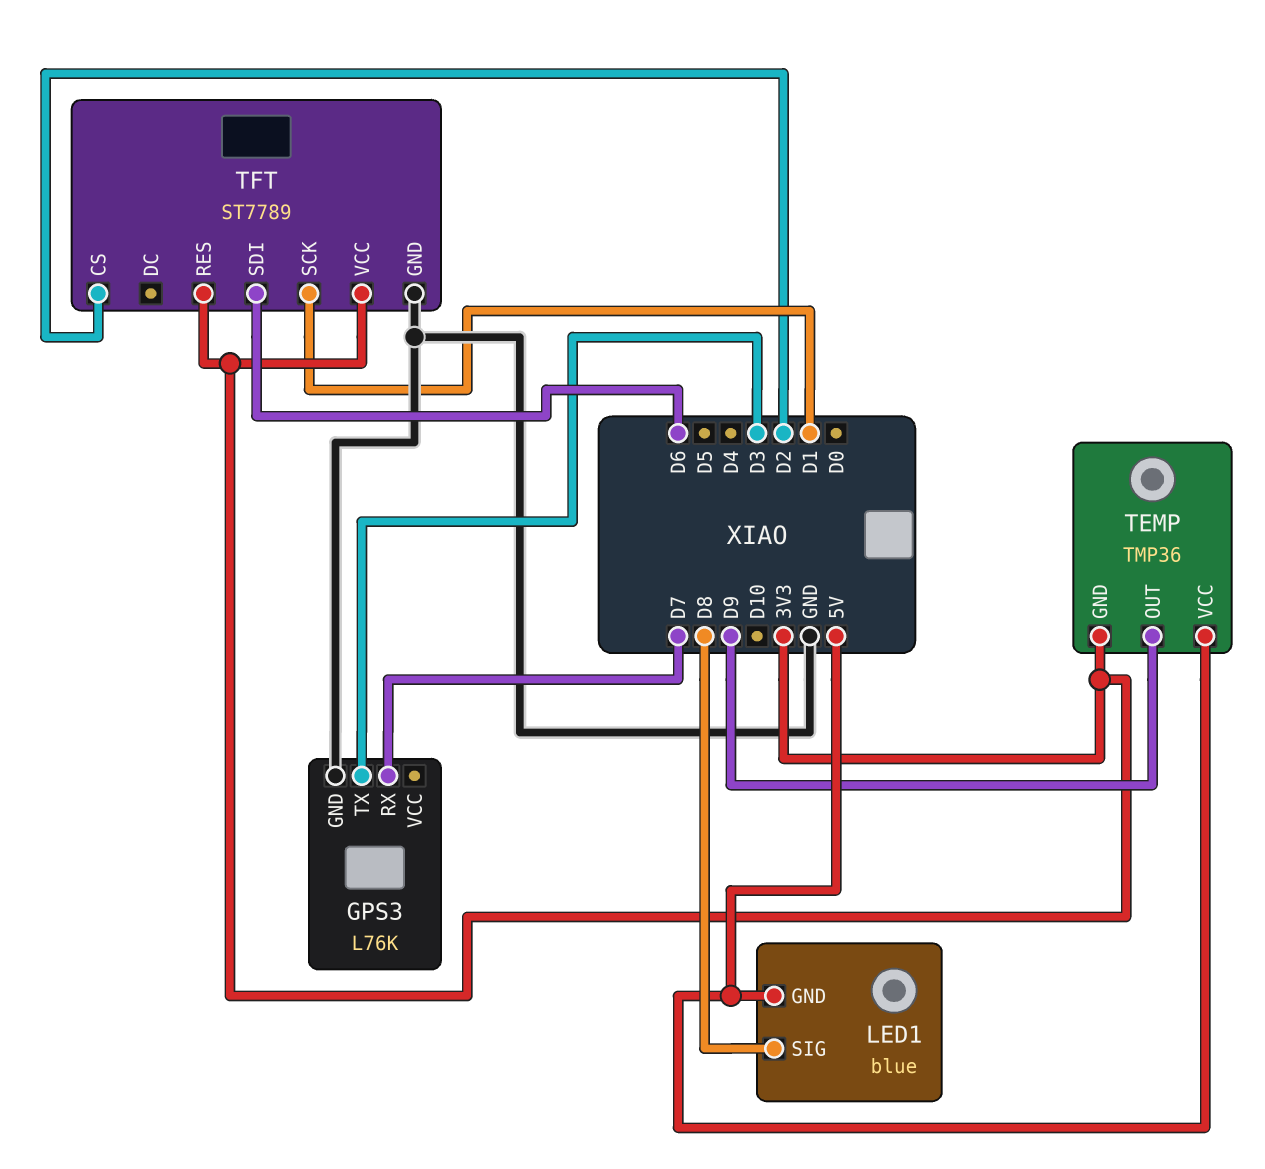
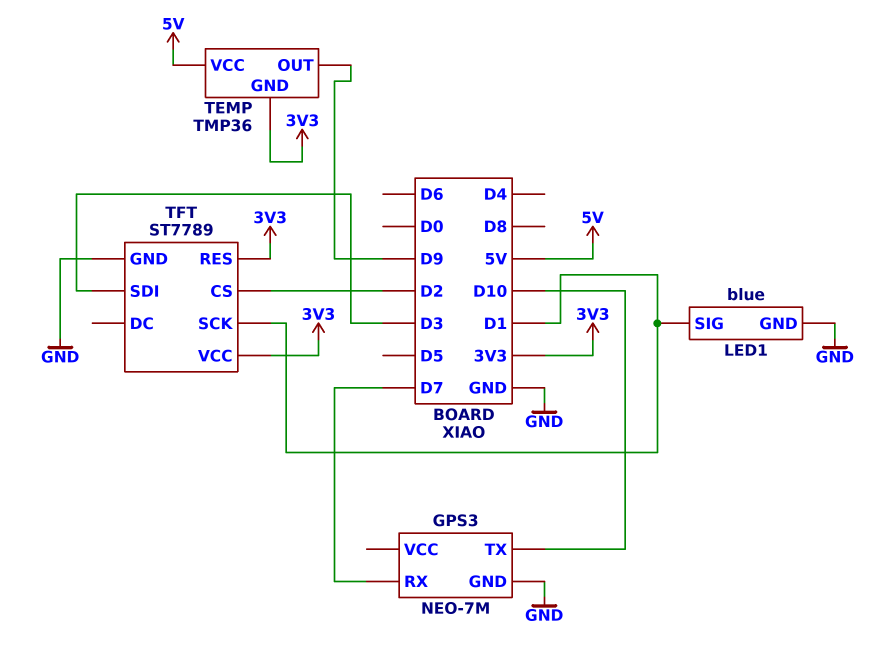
GPS3: L76K -> NEO-7M
GPS3 pin TX: D3 -> D10
LED1 pin GND: 5V -> GND
LED1 pin SIG: D8 -> D1
TFT pin SDI: D6 -> D3

